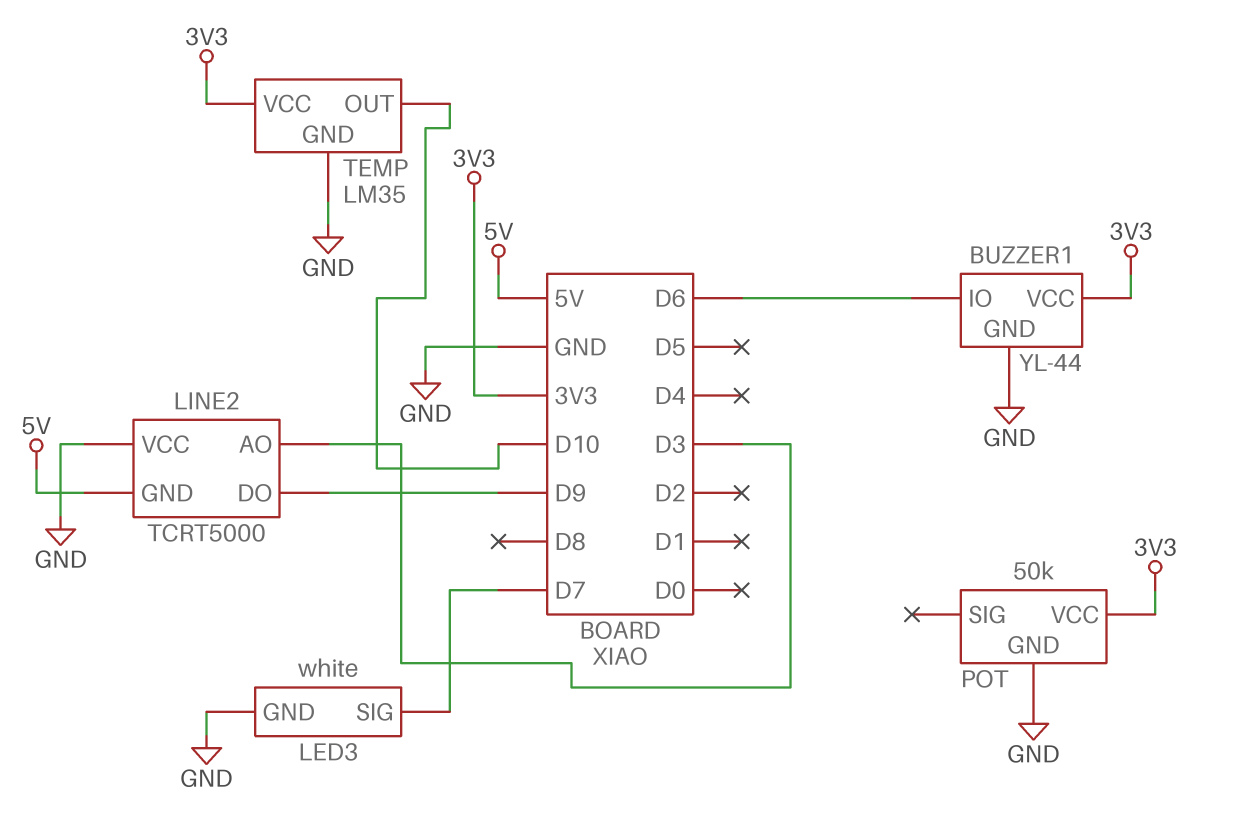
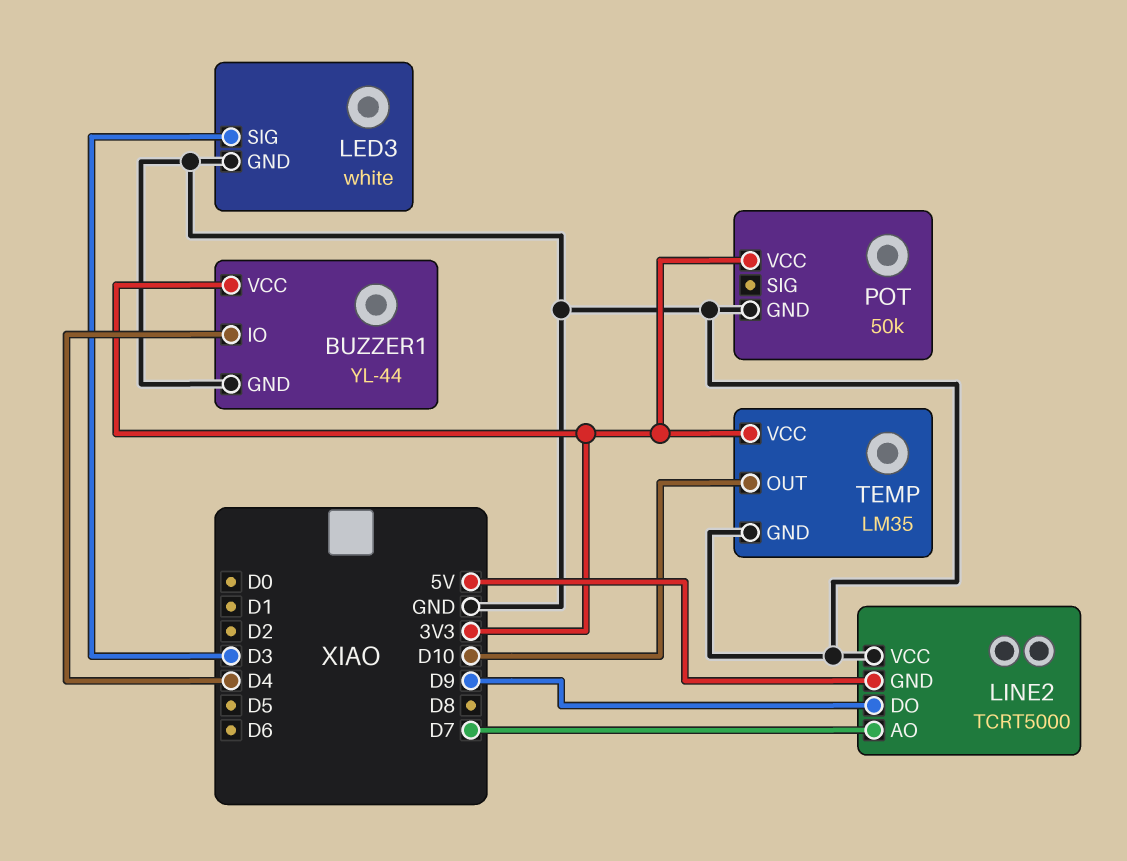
BUZZER1 pin IO: D6 -> D4
LED3 pin SIG: D7 -> D3
LINE2 pin AO: D3 -> D7

